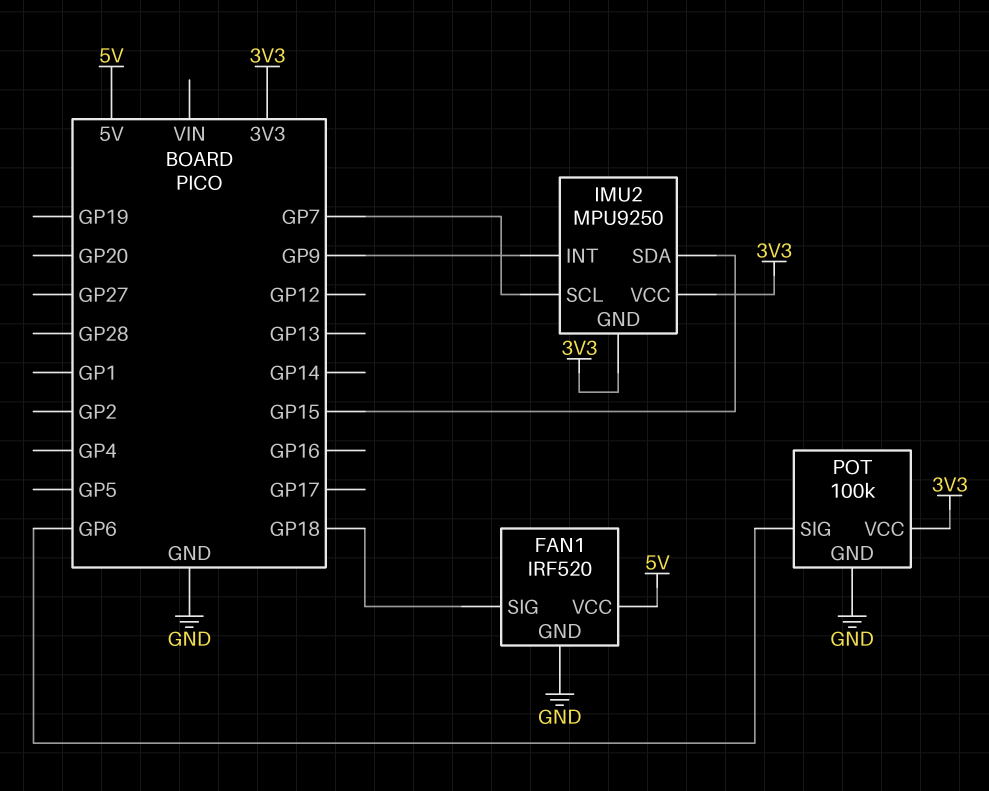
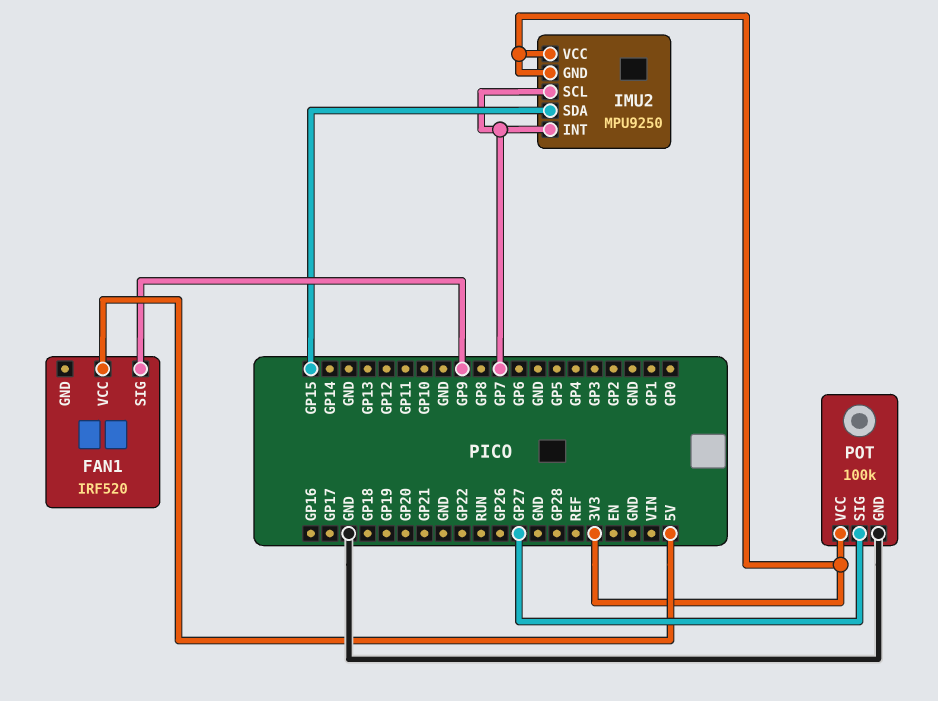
FAN1 pin GND: GND -> none
FAN1 pin SIG: GP18 -> GP9
IMU2 pin INT: GP9 -> GP7
POT pin SIG: GP6 -> GP27

